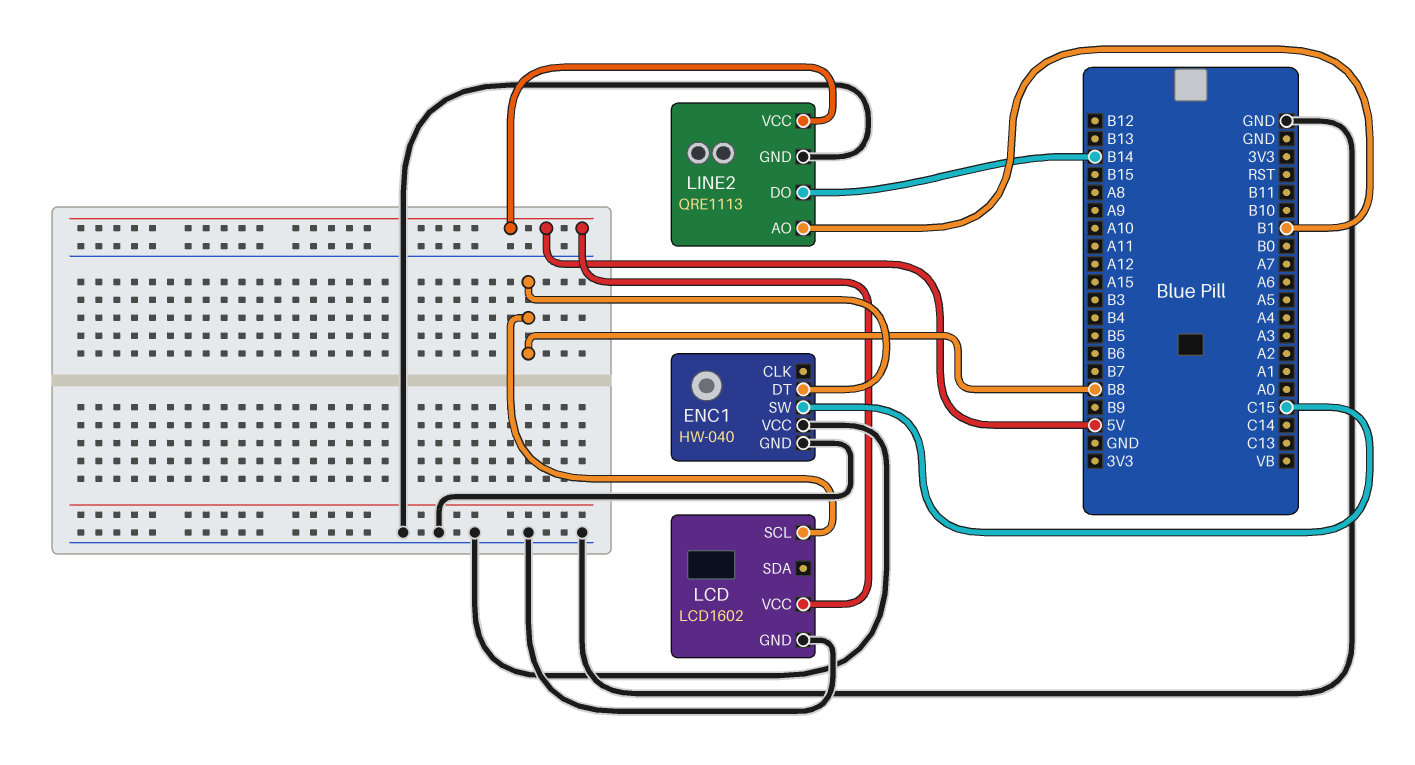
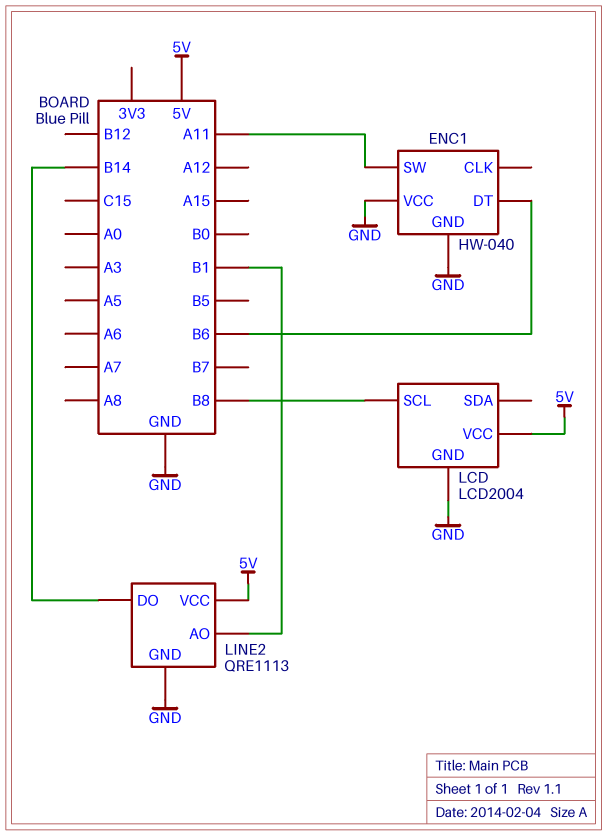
ENC1 pin DT: B8 -> B6
ENC1 pin SW: C15 -> A11
LCD: LCD1602 -> LCD2004

